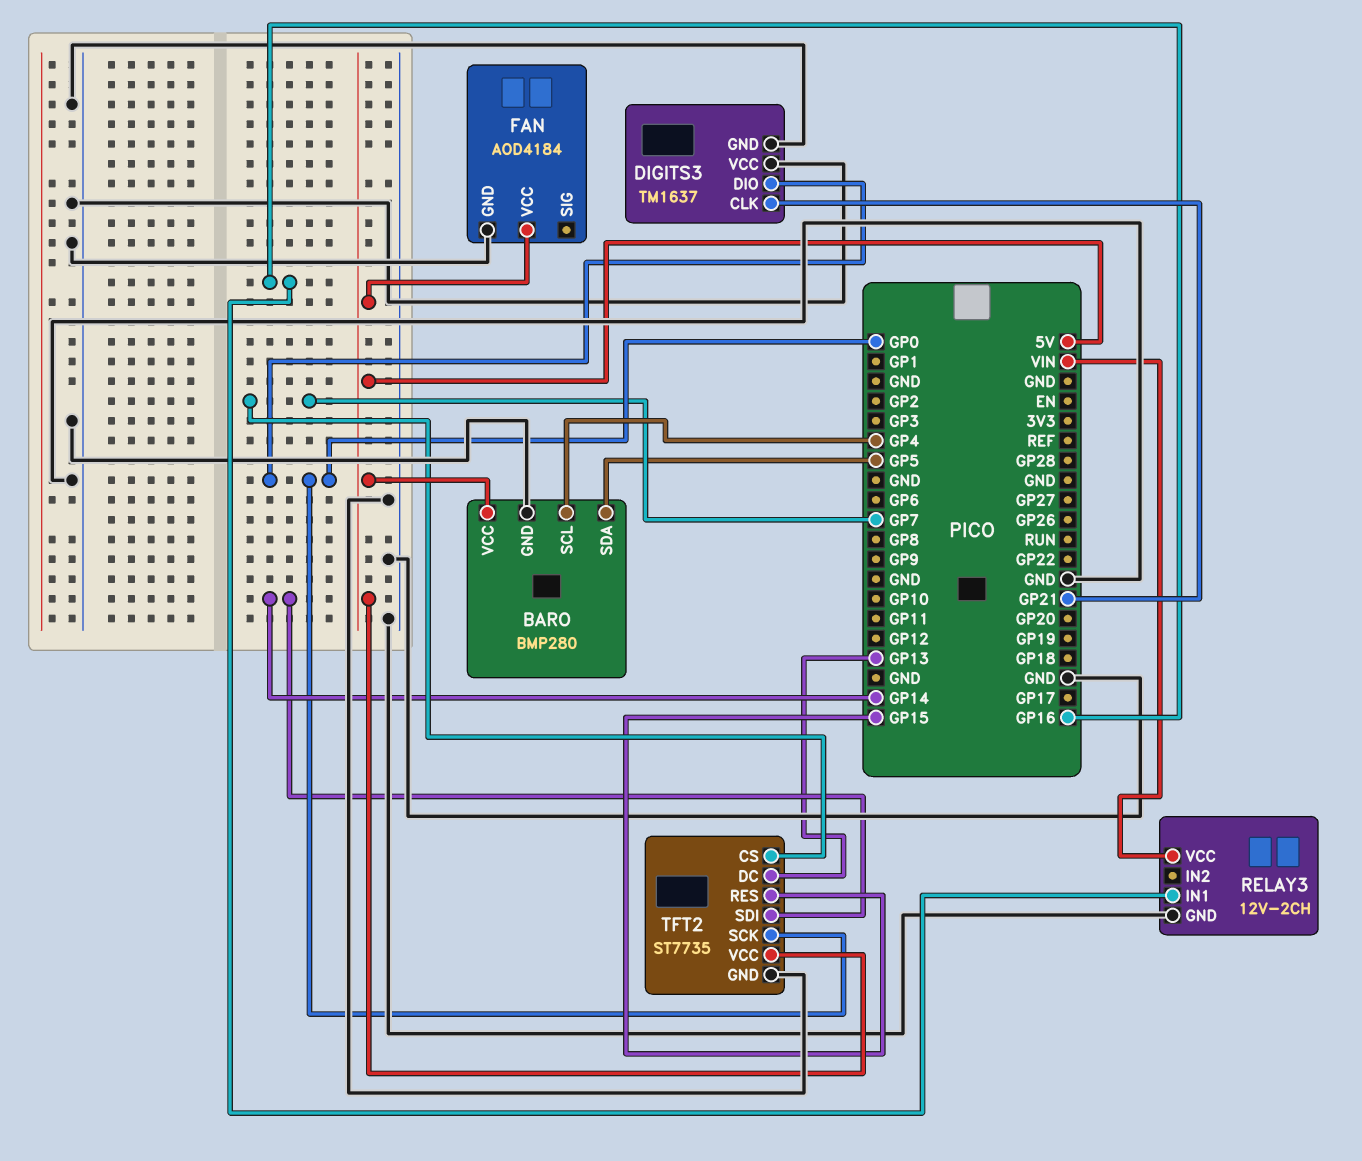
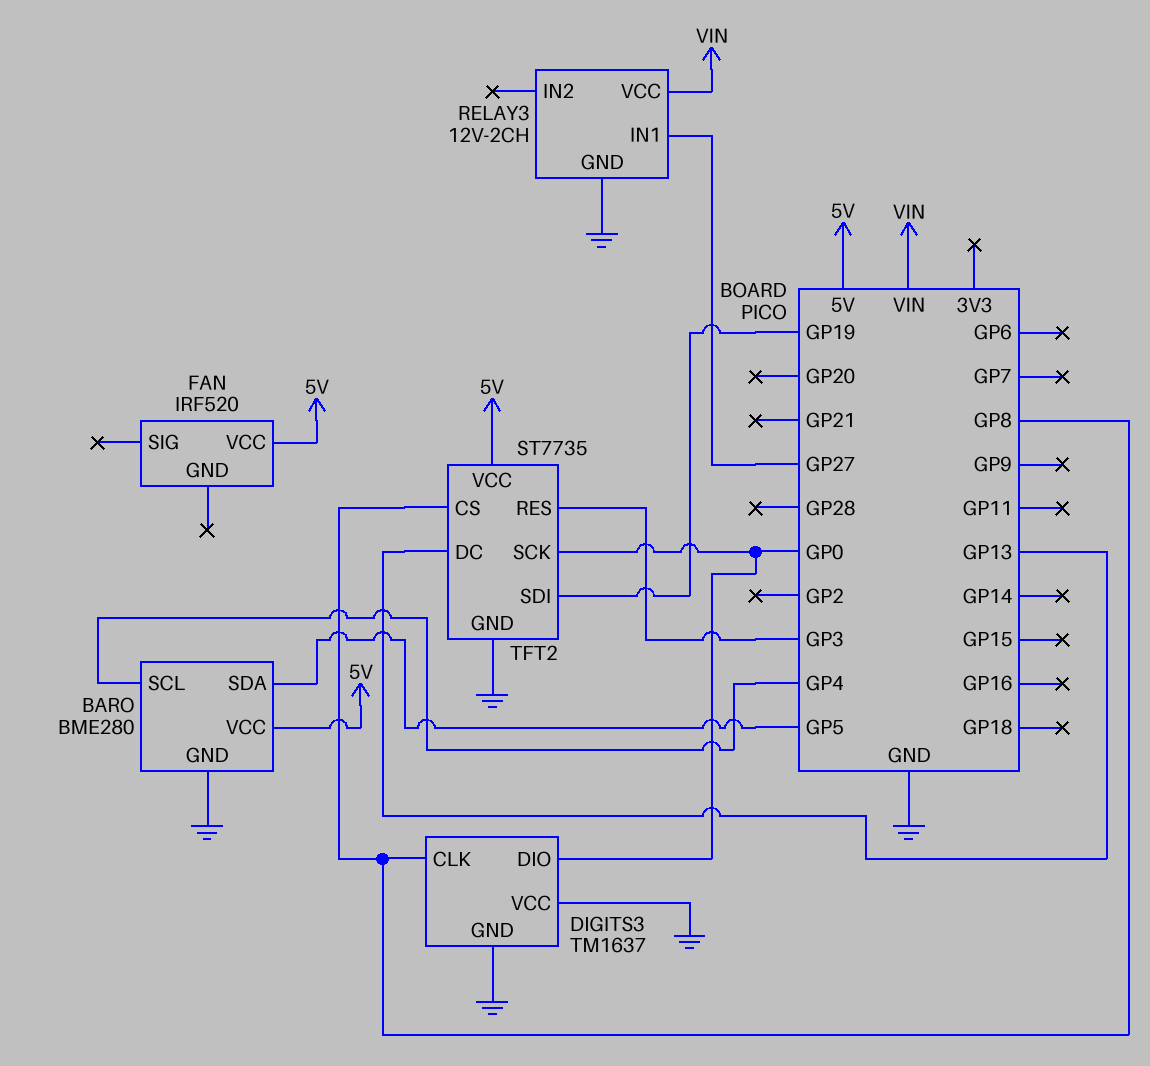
BARO: BMP280 -> BME280
DIGITS3 pin CLK: GP21 -> GP8
FAN: AOD4184 -> IRF520
FAN pin GND: GND -> none
RELAY3 pin IN1: GP16 -> GP27
TFT2 pin CS: GP7 -> GP8
TFT2 pin RES: GP15 -> GP3
TFT2 pin SDI: GP14 -> GP19

